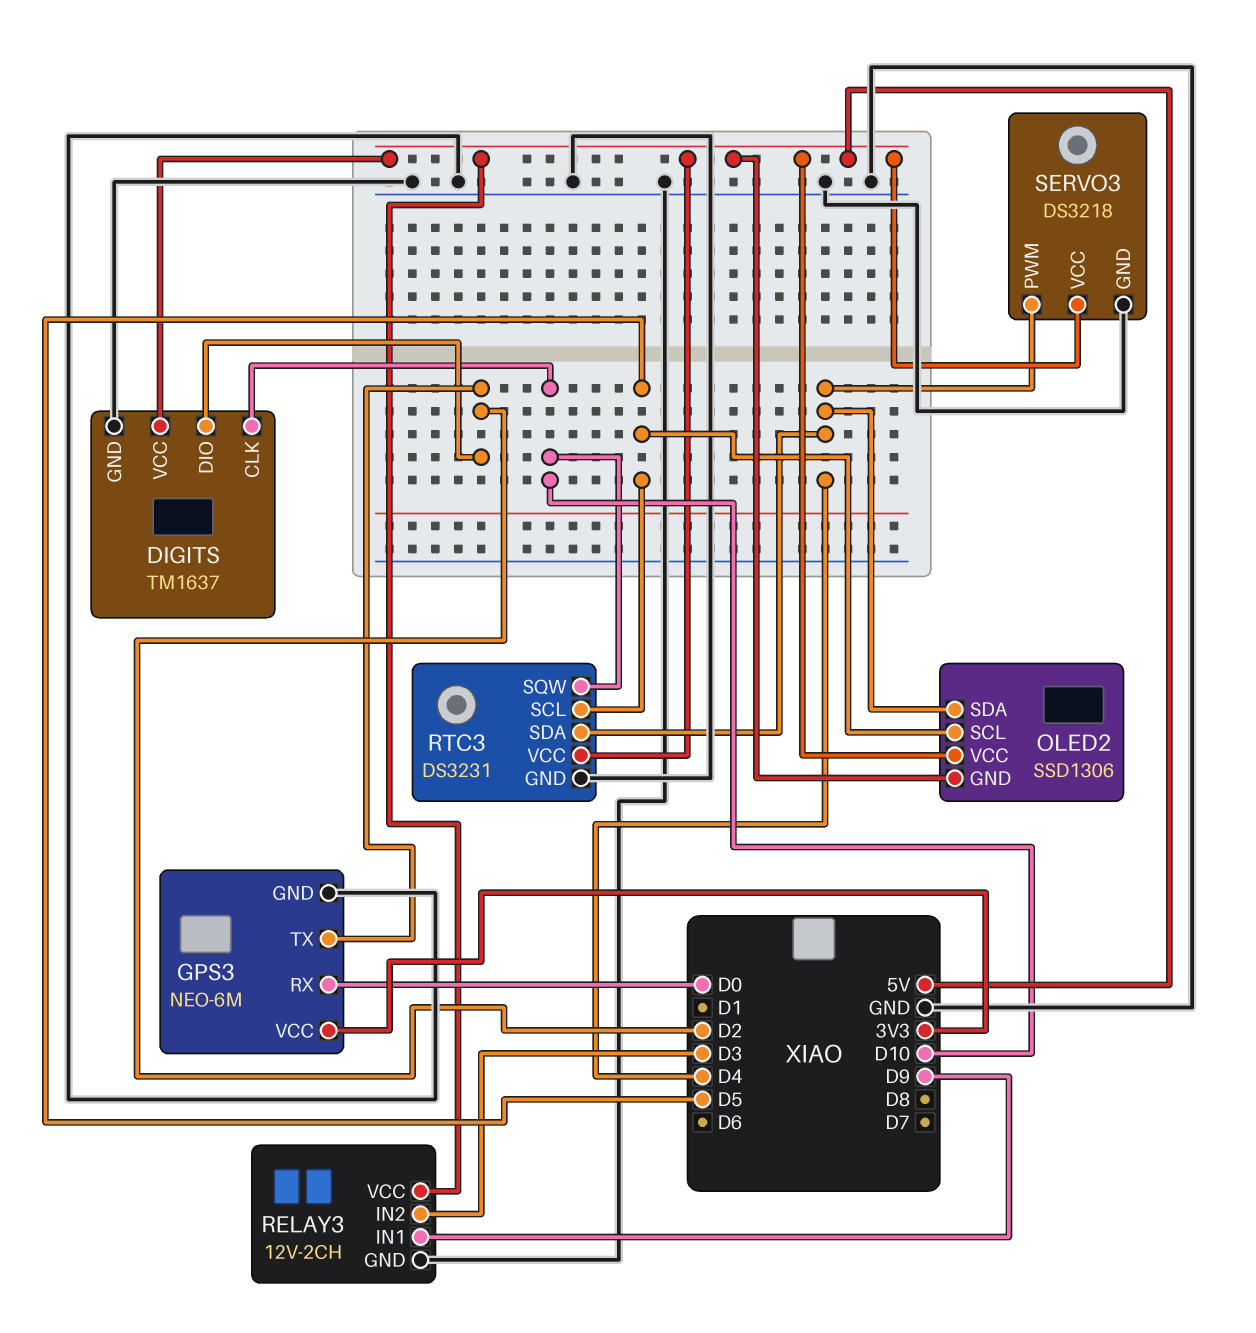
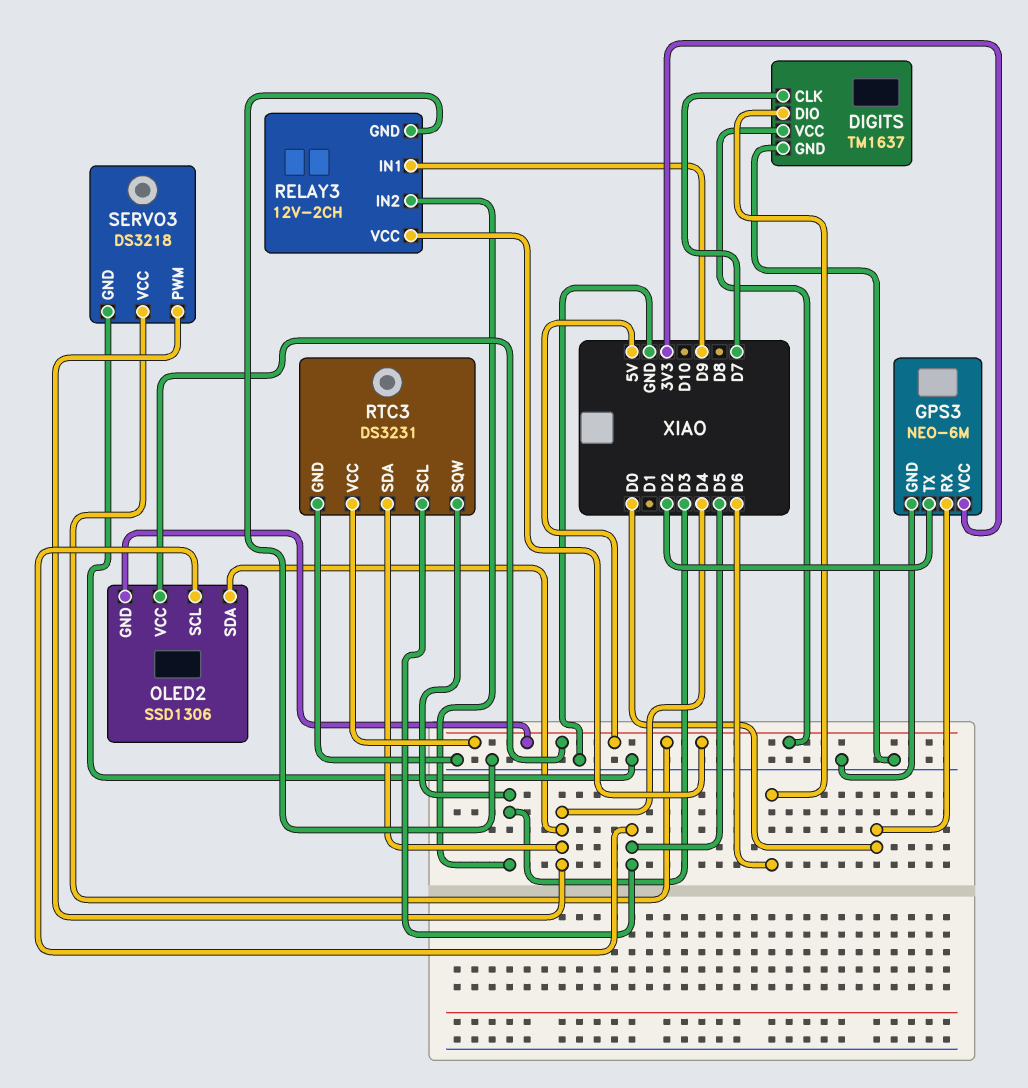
DIGITS pin CLK: D10 -> D7
DIGITS pin DIO: D2 -> D6
RTC3 pin SQW: D10 -> D3

